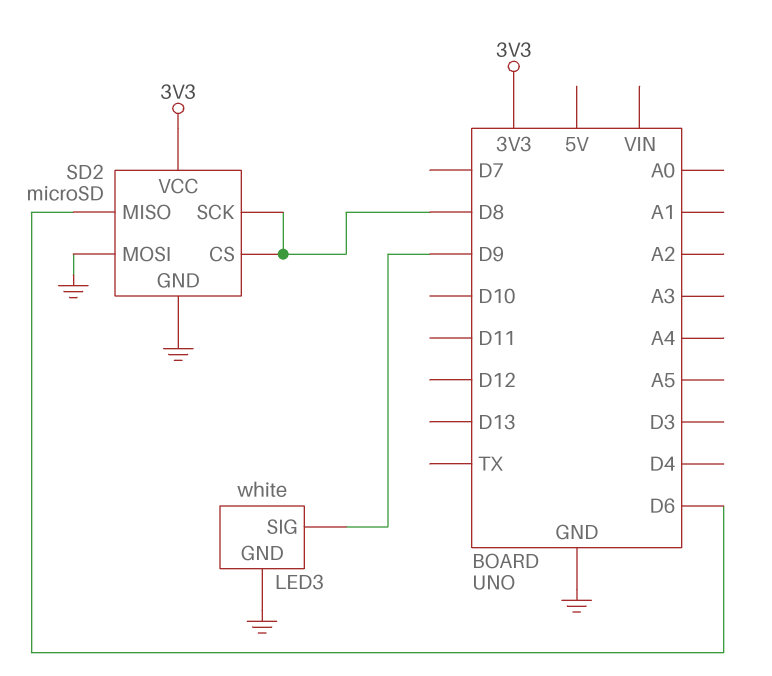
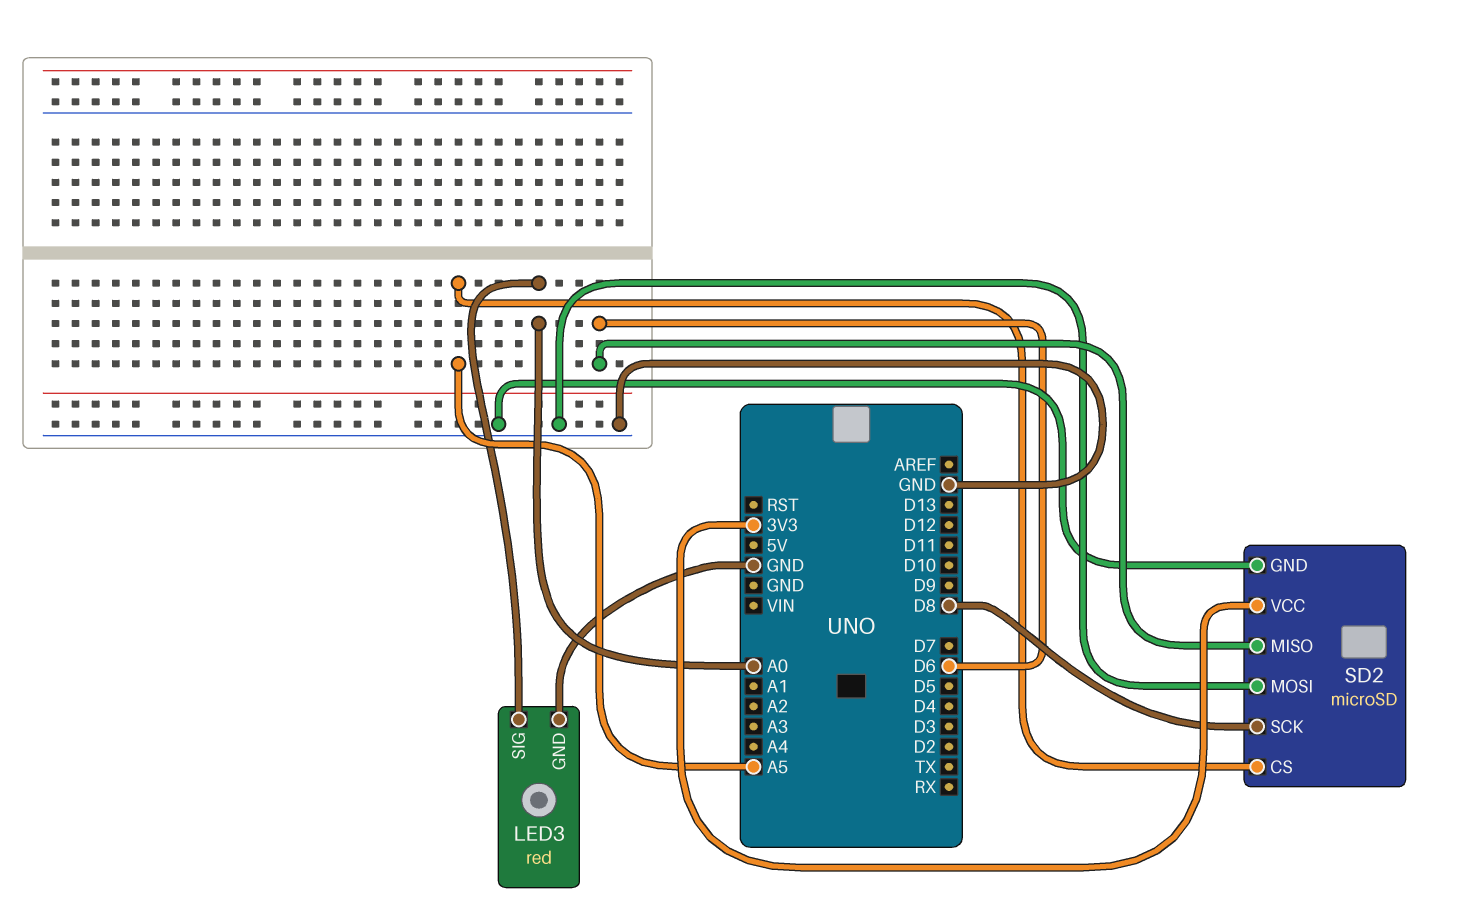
LED3: white -> red
LED3 pin SIG: D9 -> A0
SD2 pin CS: D8 -> A5

